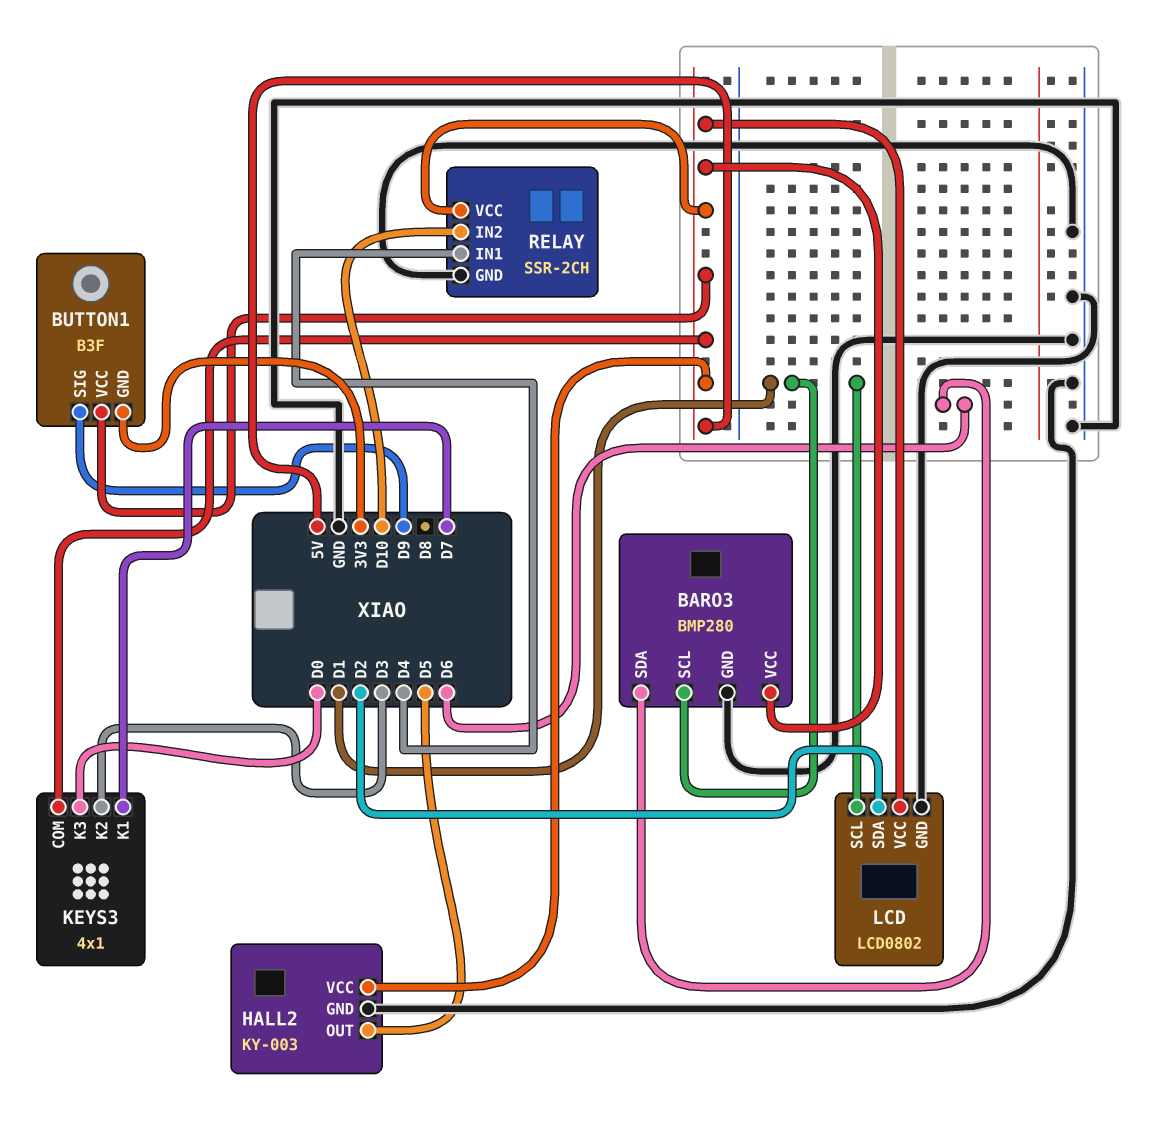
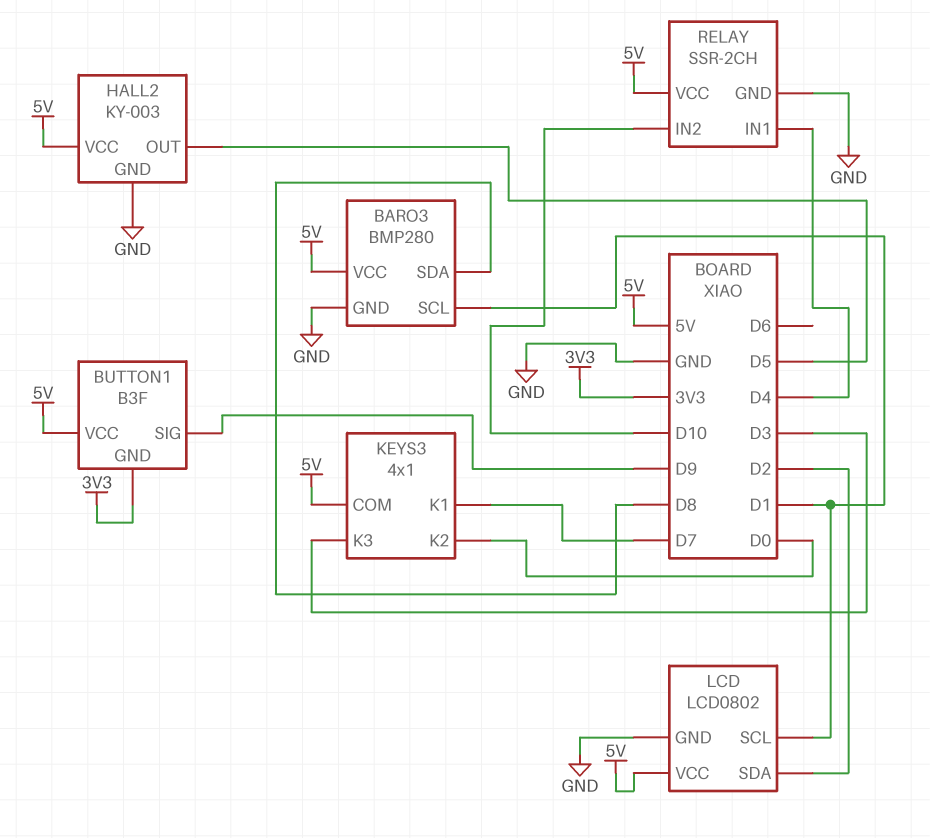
BARO3 pin SDA: D6 -> D8
KEYS3 pin K2: D3 -> D0
KEYS3 pin K3: D0 -> D3

